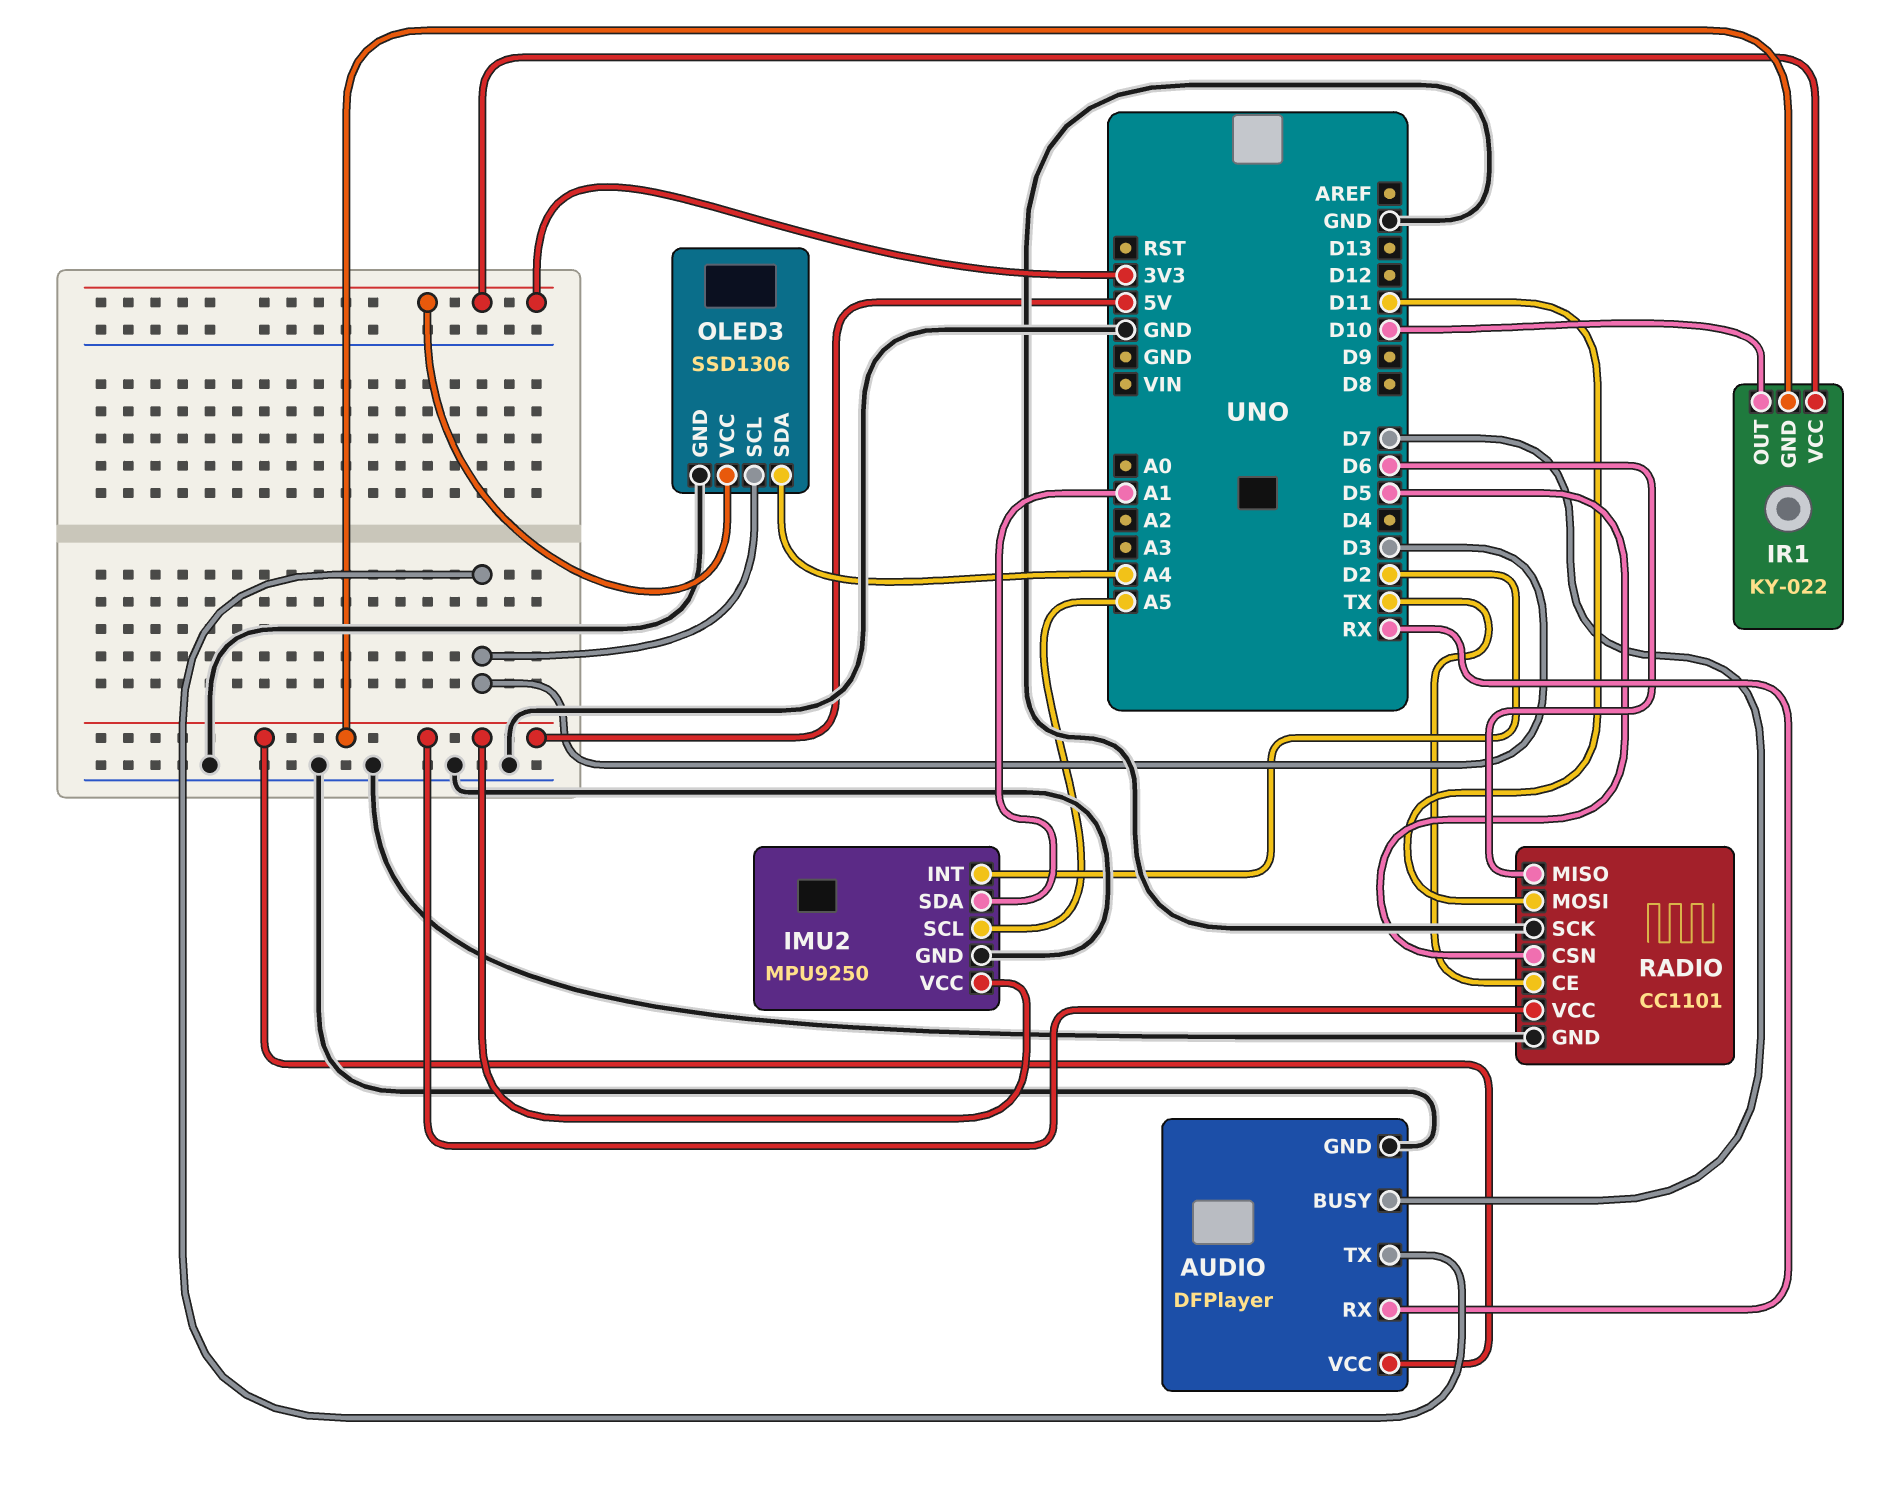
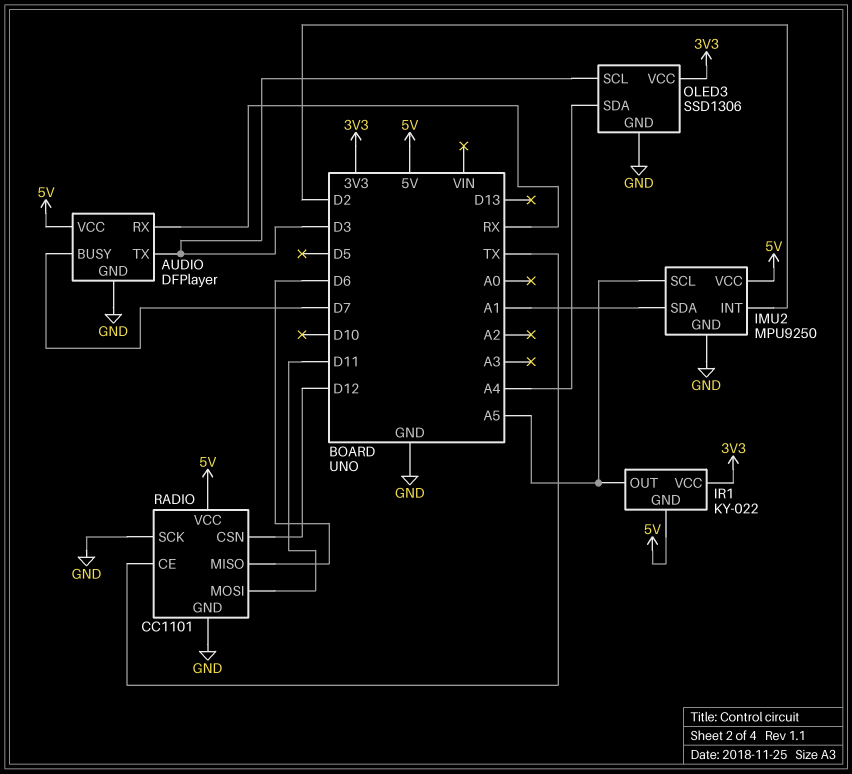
IR1 pin OUT: D10 -> A5
RADIO pin CSN: D5 -> D12

